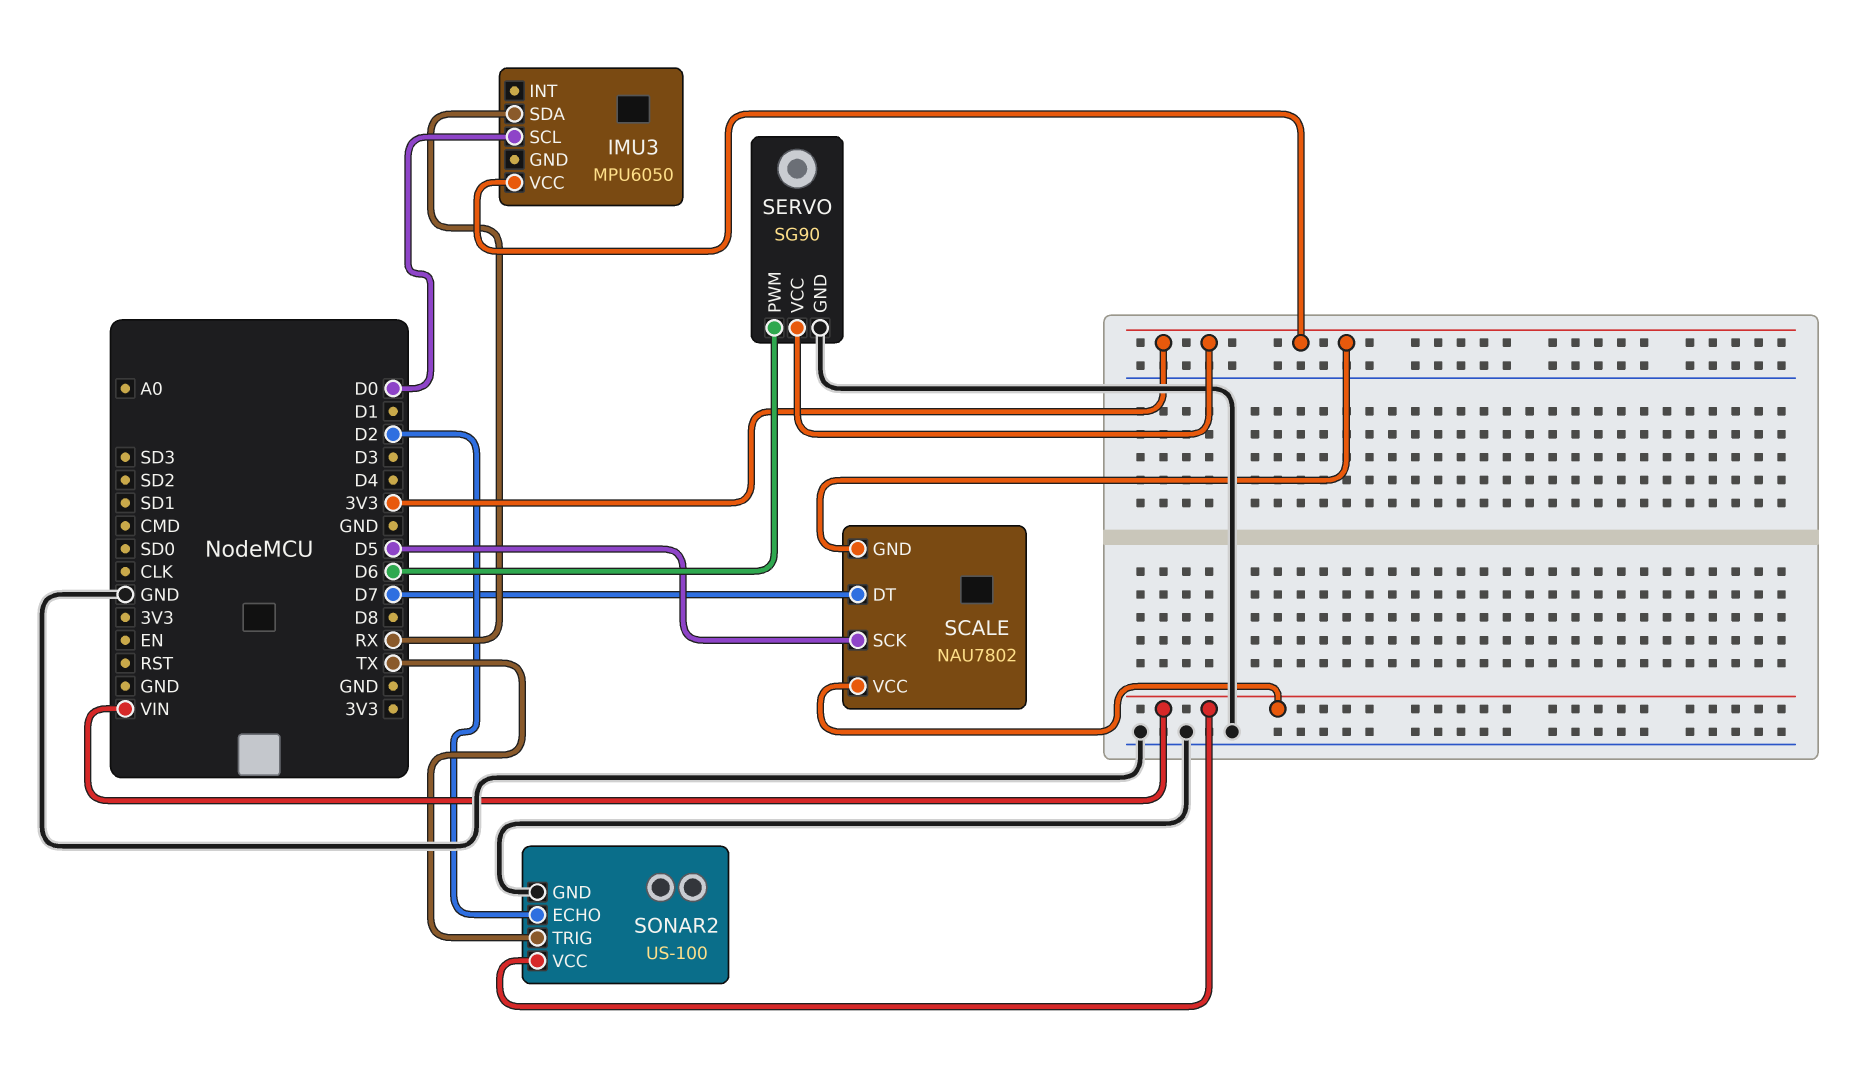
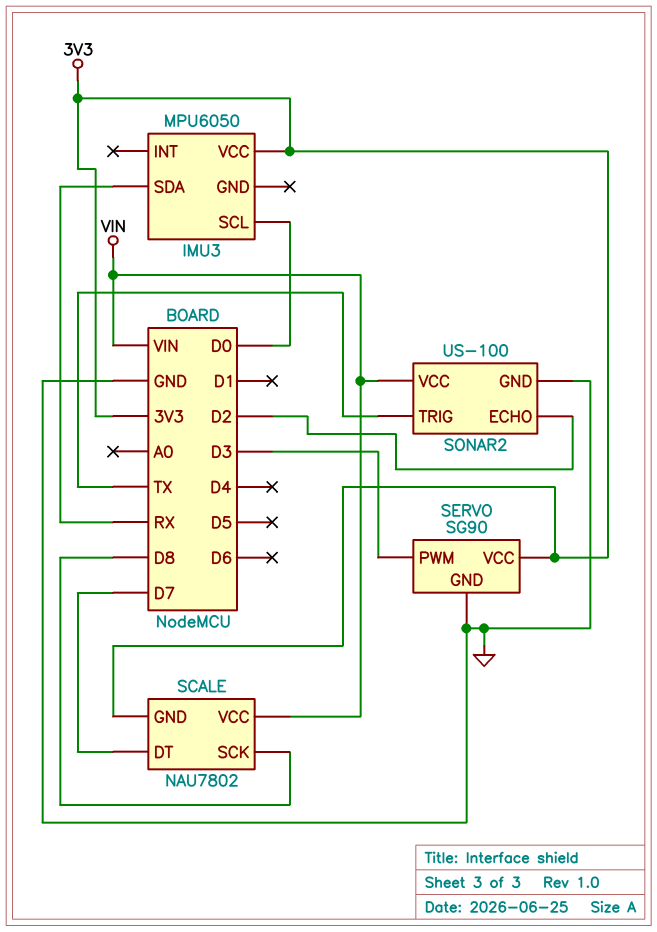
SCALE pin SCK: D5 -> D8
SERVO pin PWM: D6 -> D3

